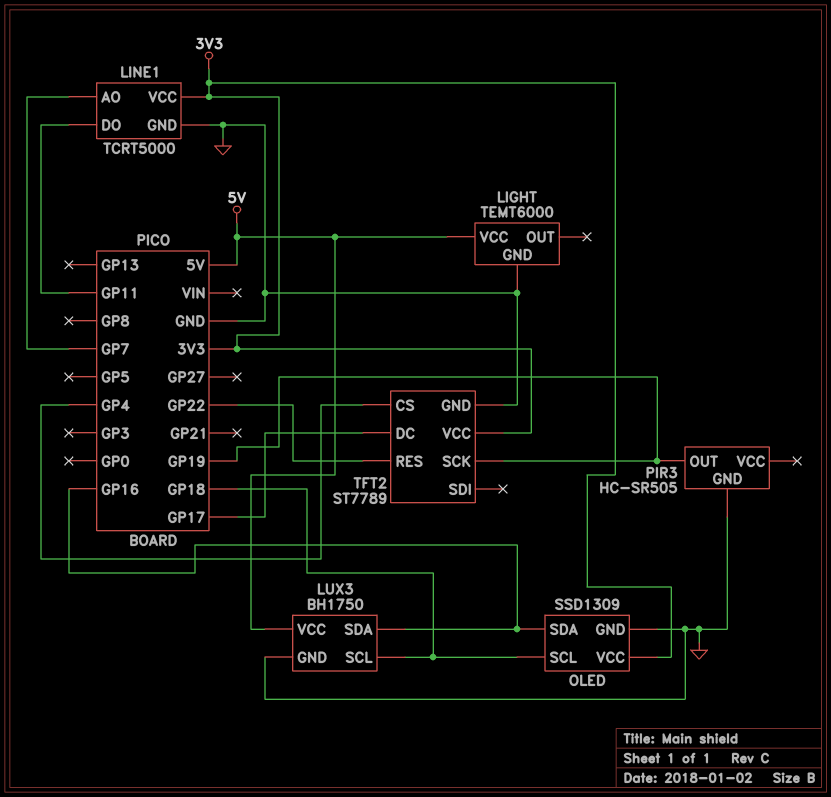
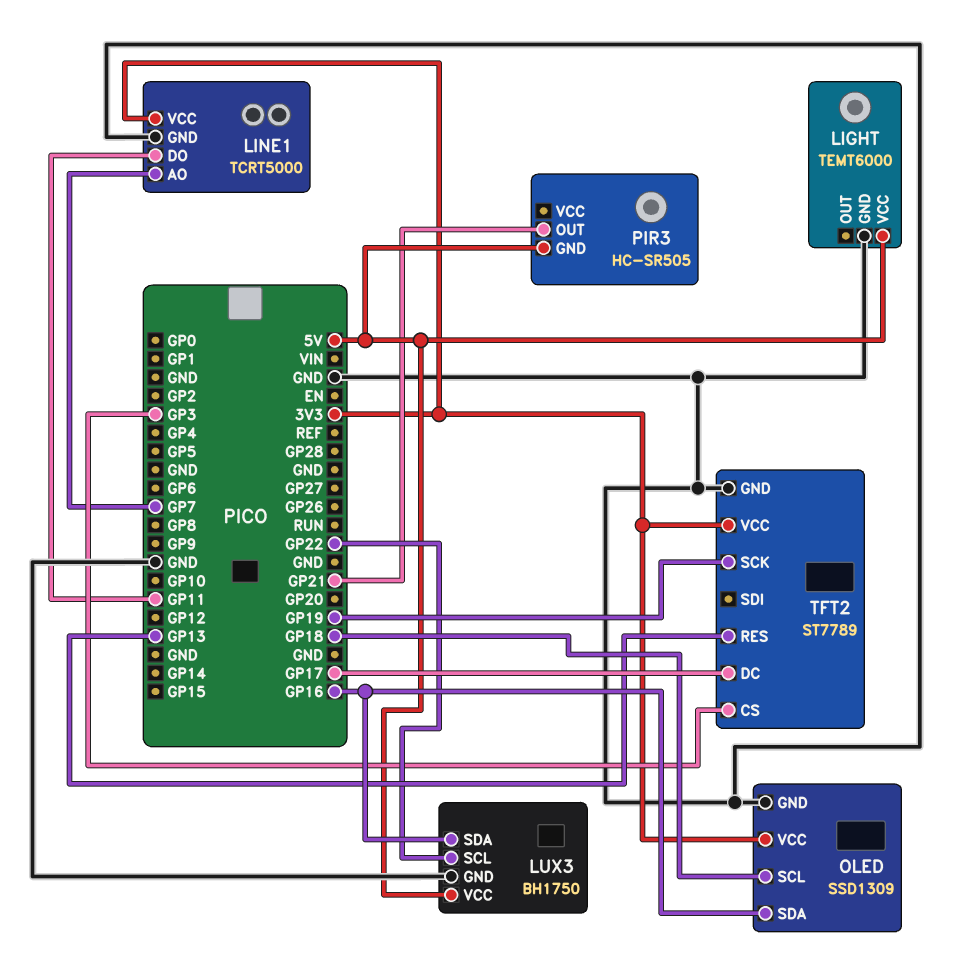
LUX3 pin SCL: GP18 -> GP22
PIR3 pin GND: GND -> 5V
PIR3 pin OUT: GP19 -> GP21
TFT2 pin CS: GP4 -> GP3
TFT2 pin RES: GP22 -> GP13

